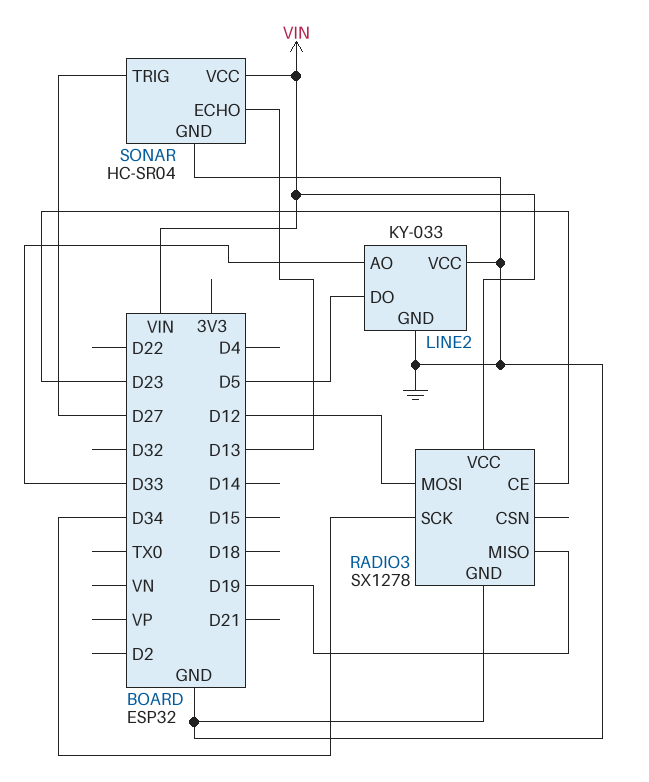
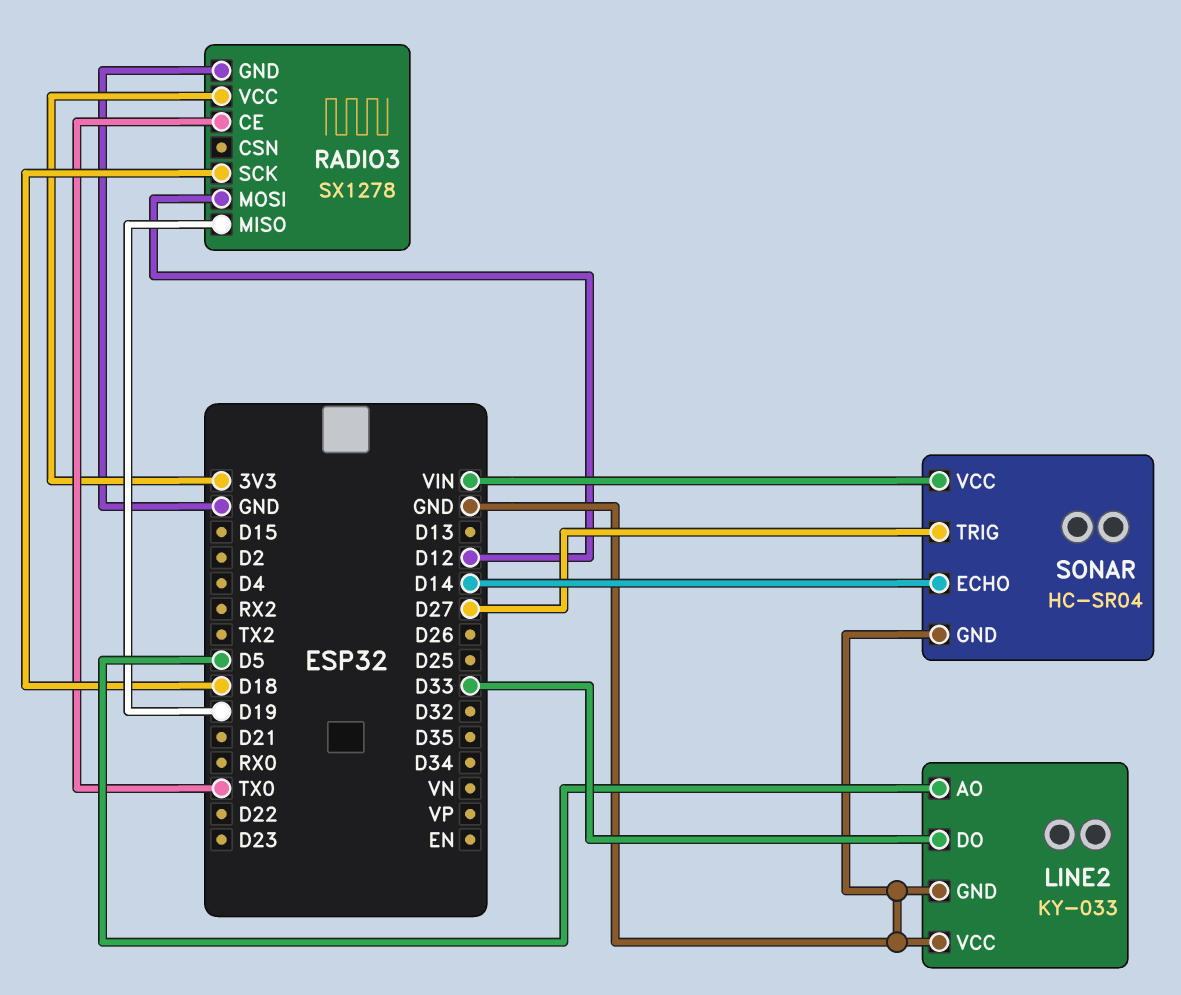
LINE2 pin AO: D33 -> D5
LINE2 pin DO: D5 -> D33
RADIO3 pin CE: D23 -> TX0
RADIO3 pin SCK: D34 -> D18
RADIO3 pin VCC: VIN -> 3V3
SONAR pin ECHO: D13 -> D14

